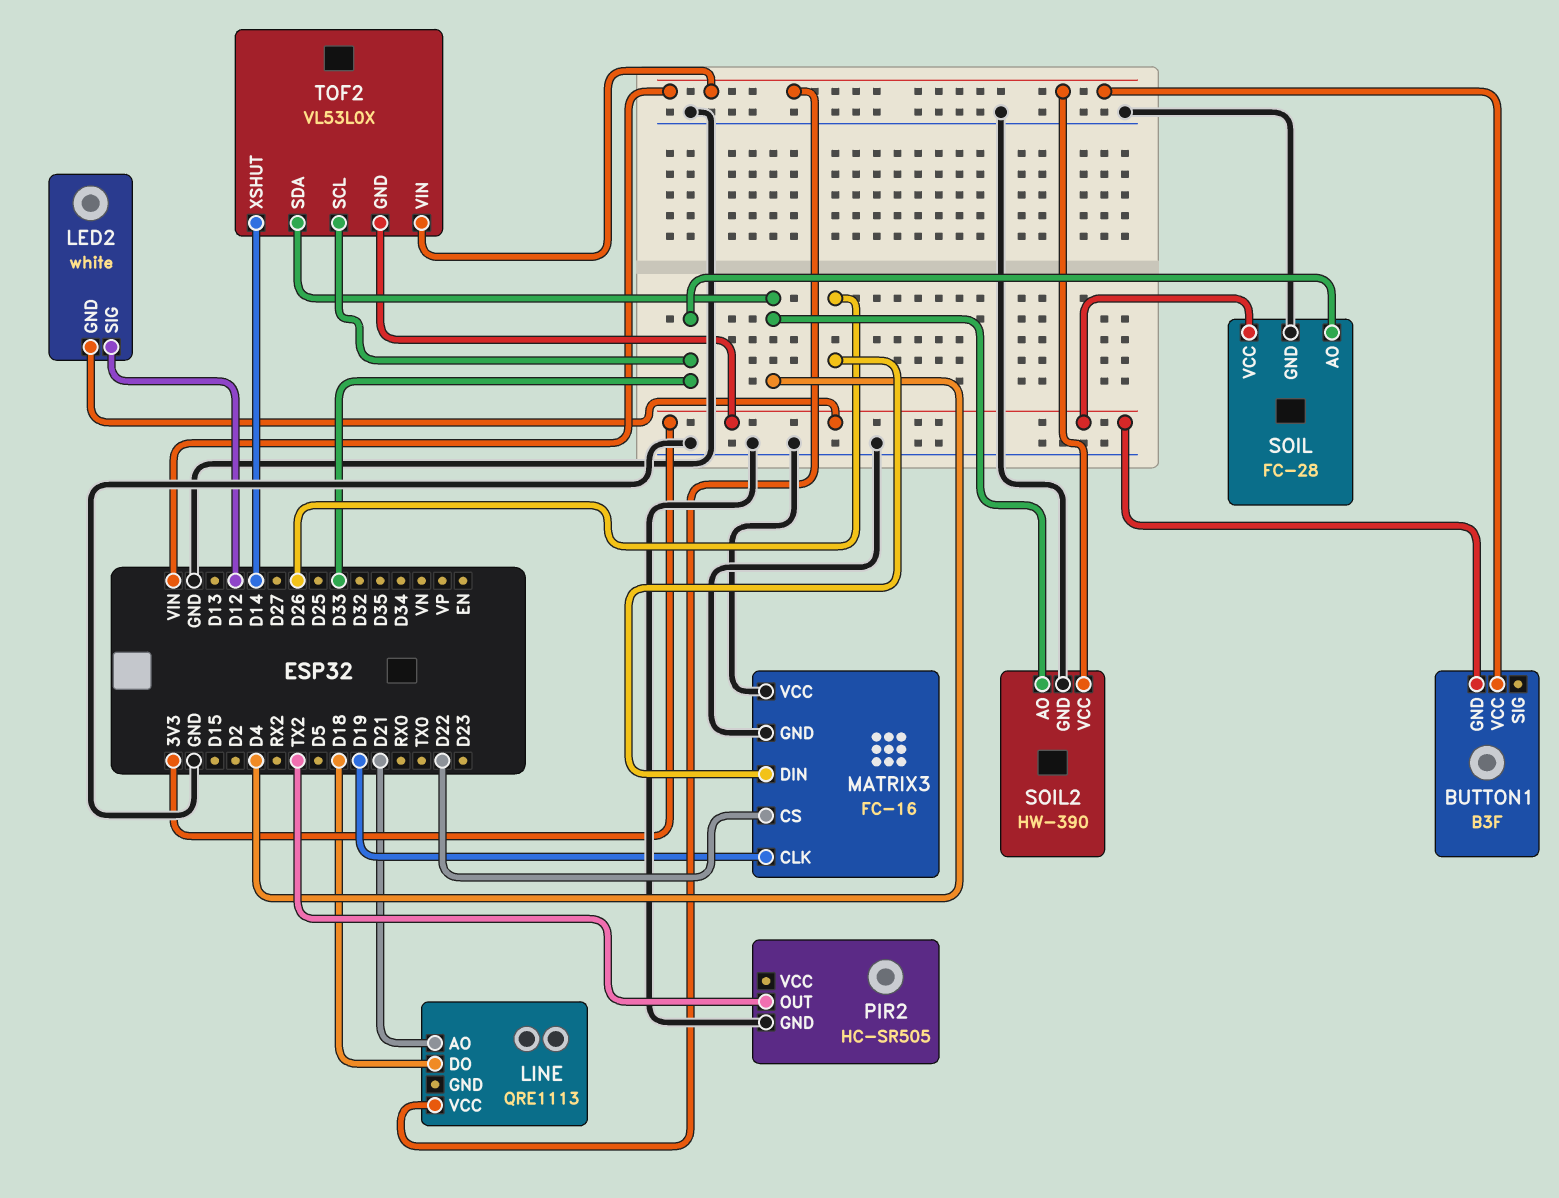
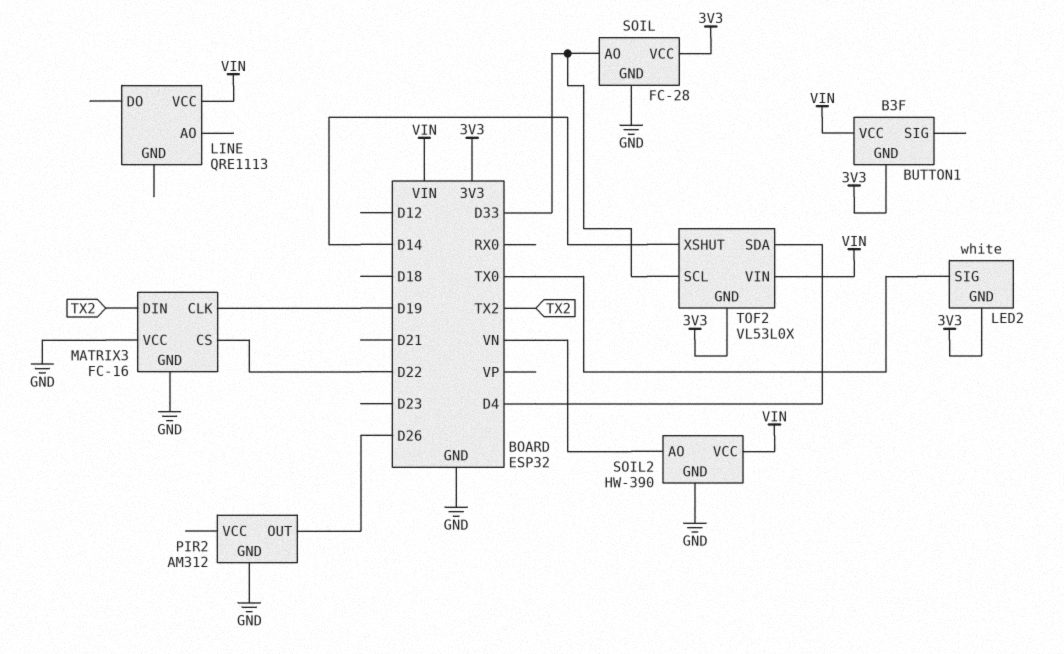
LED2 pin SIG: D12 -> TX0
LINE pin AO: D21 -> none
LINE pin DO: D18 -> none
MATRIX3 pin DIN: D26 -> TX2
PIR2: HC-SR505 -> AM312
PIR2 pin OUT: TX2 -> D26
SOIL2 pin AO: D4 -> VN

